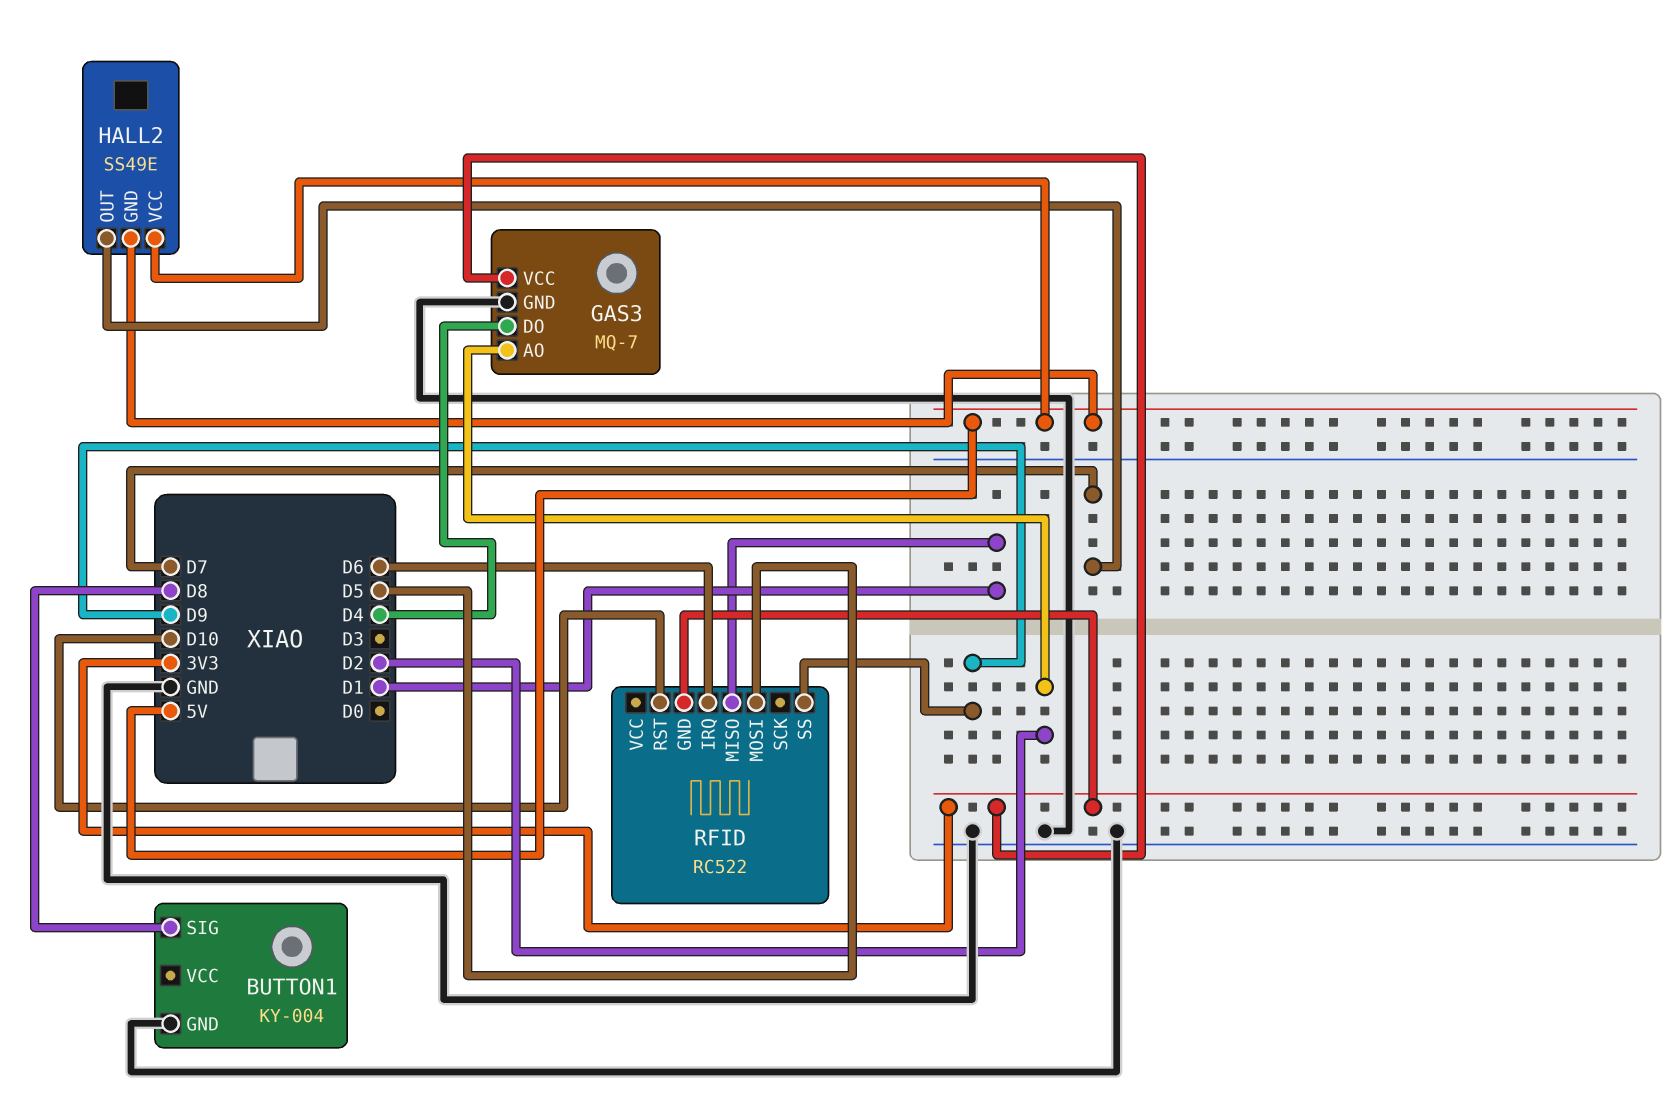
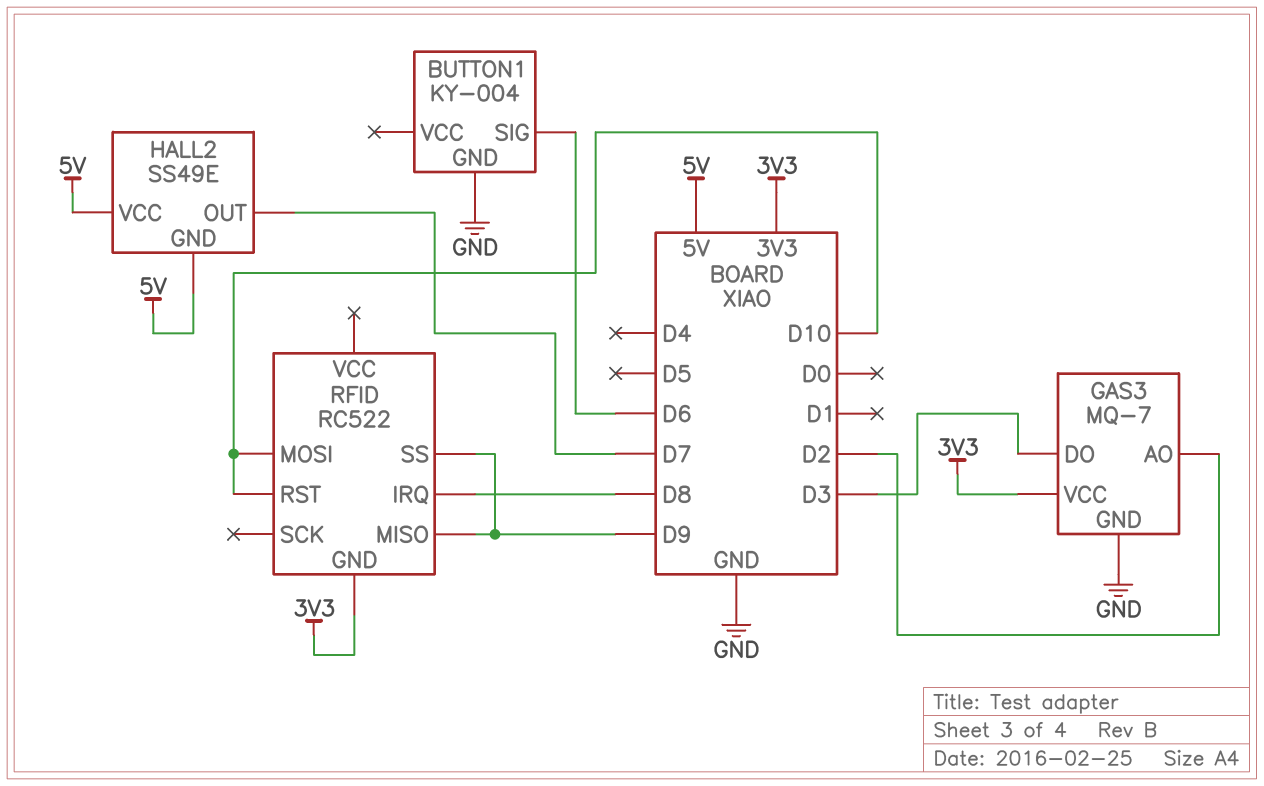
BUTTON1 pin SIG: D8 -> D6
GAS3 pin DO: D4 -> D3
RFID pin IRQ: D6 -> D8
RFID pin MISO: D1 -> D9
RFID pin MOSI: D5 -> D10

